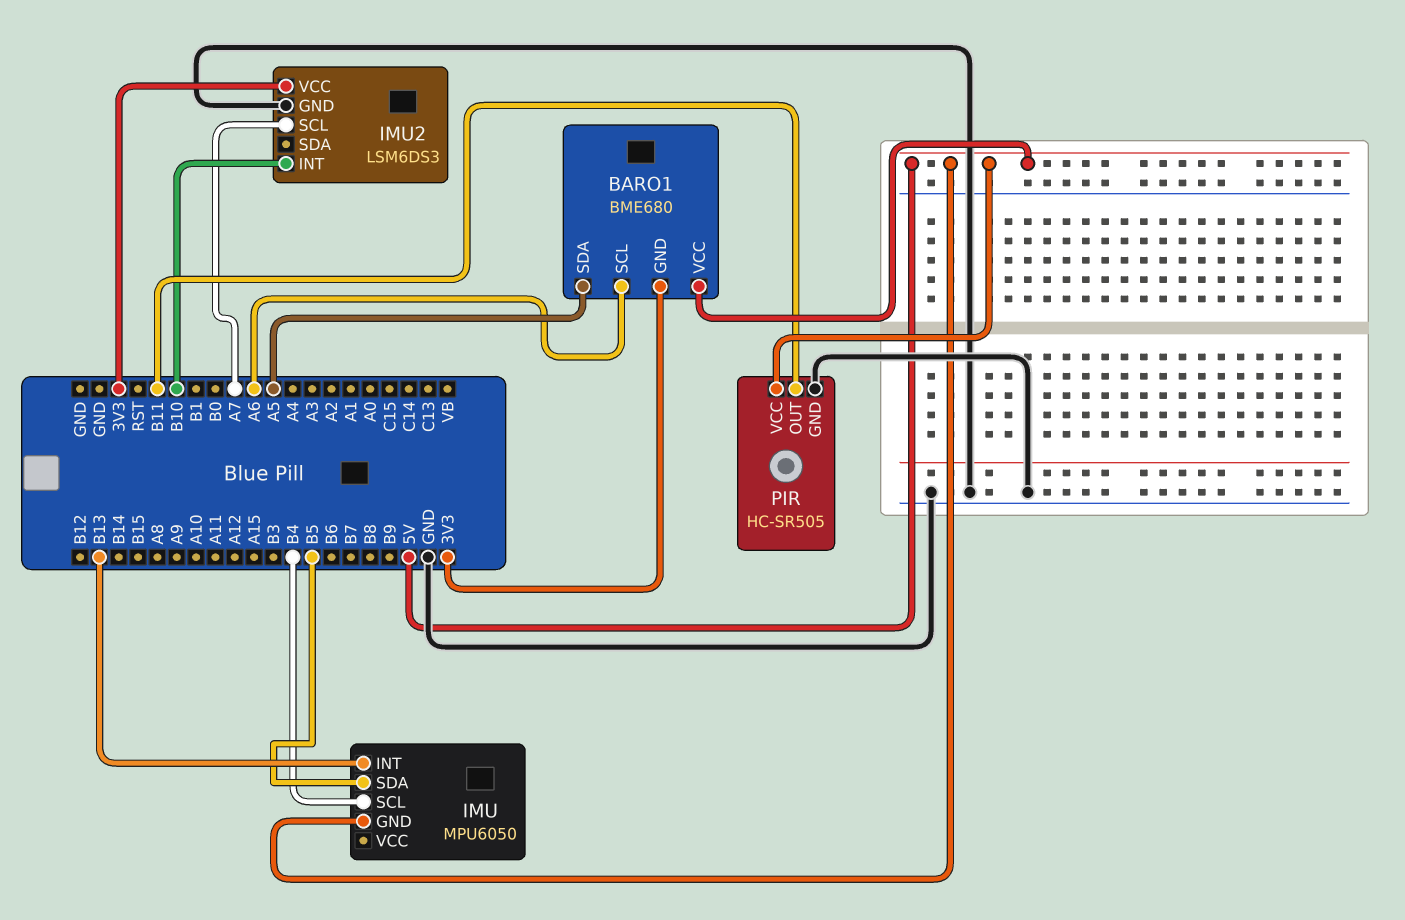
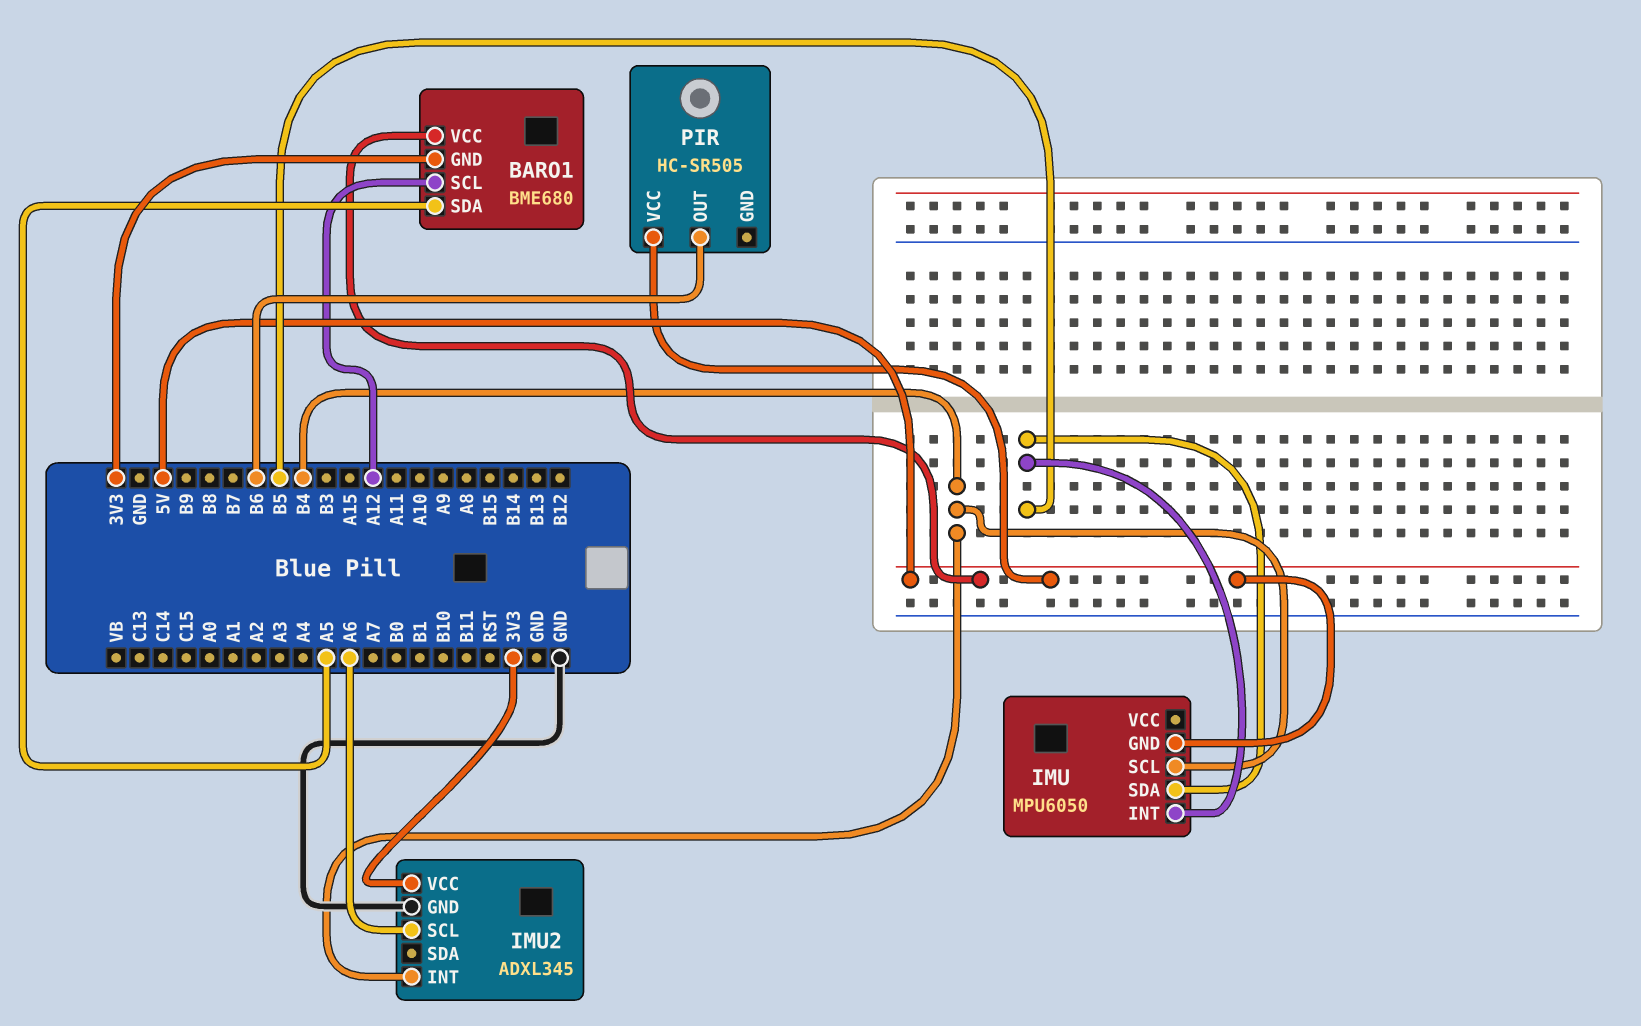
BARO1 pin SCL: A6 -> A12
IMU pin INT: B13 -> B5
IMU2: LSM6DS3 -> ADXL345
IMU2 pin INT: B10 -> B4
IMU2 pin SCL: A7 -> A6
PIR pin GND: GND -> none
PIR pin OUT: B11 -> B6

